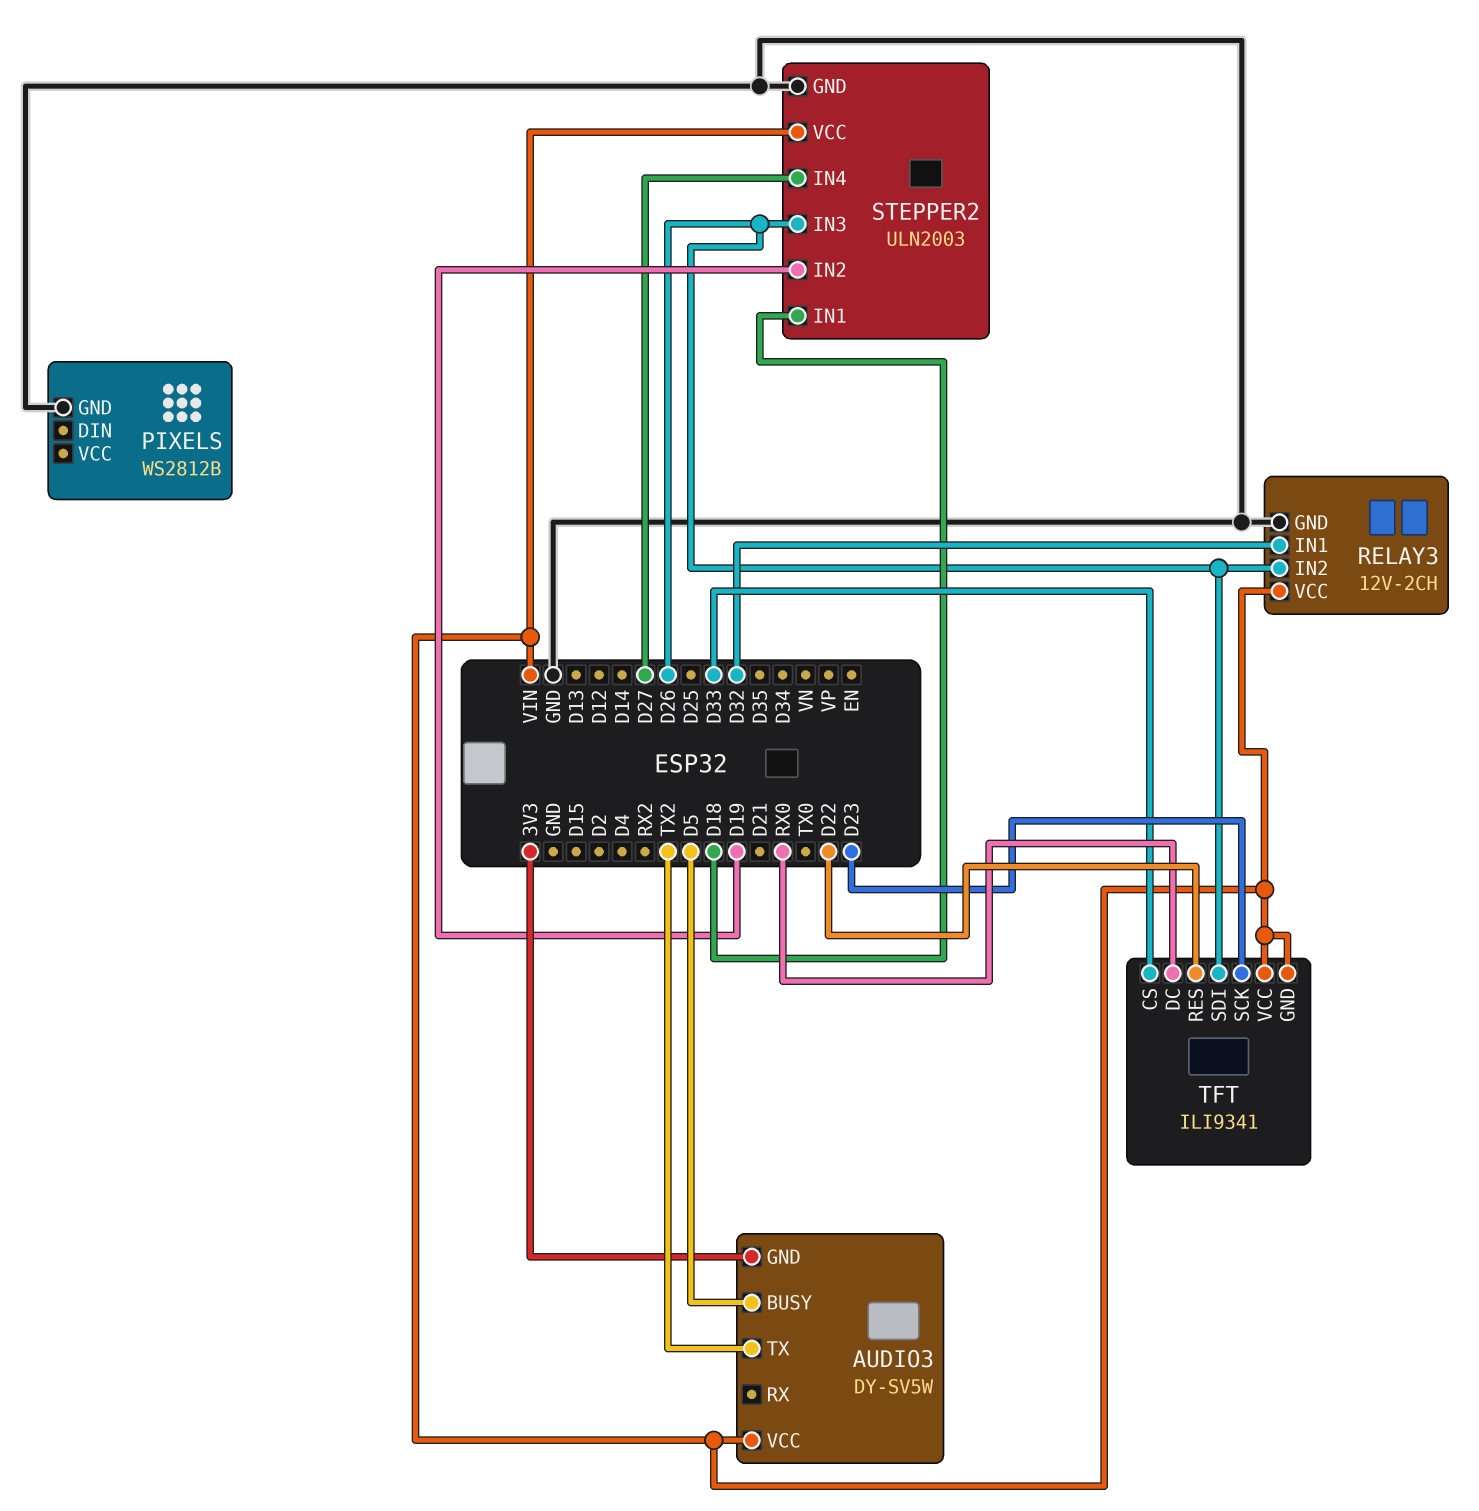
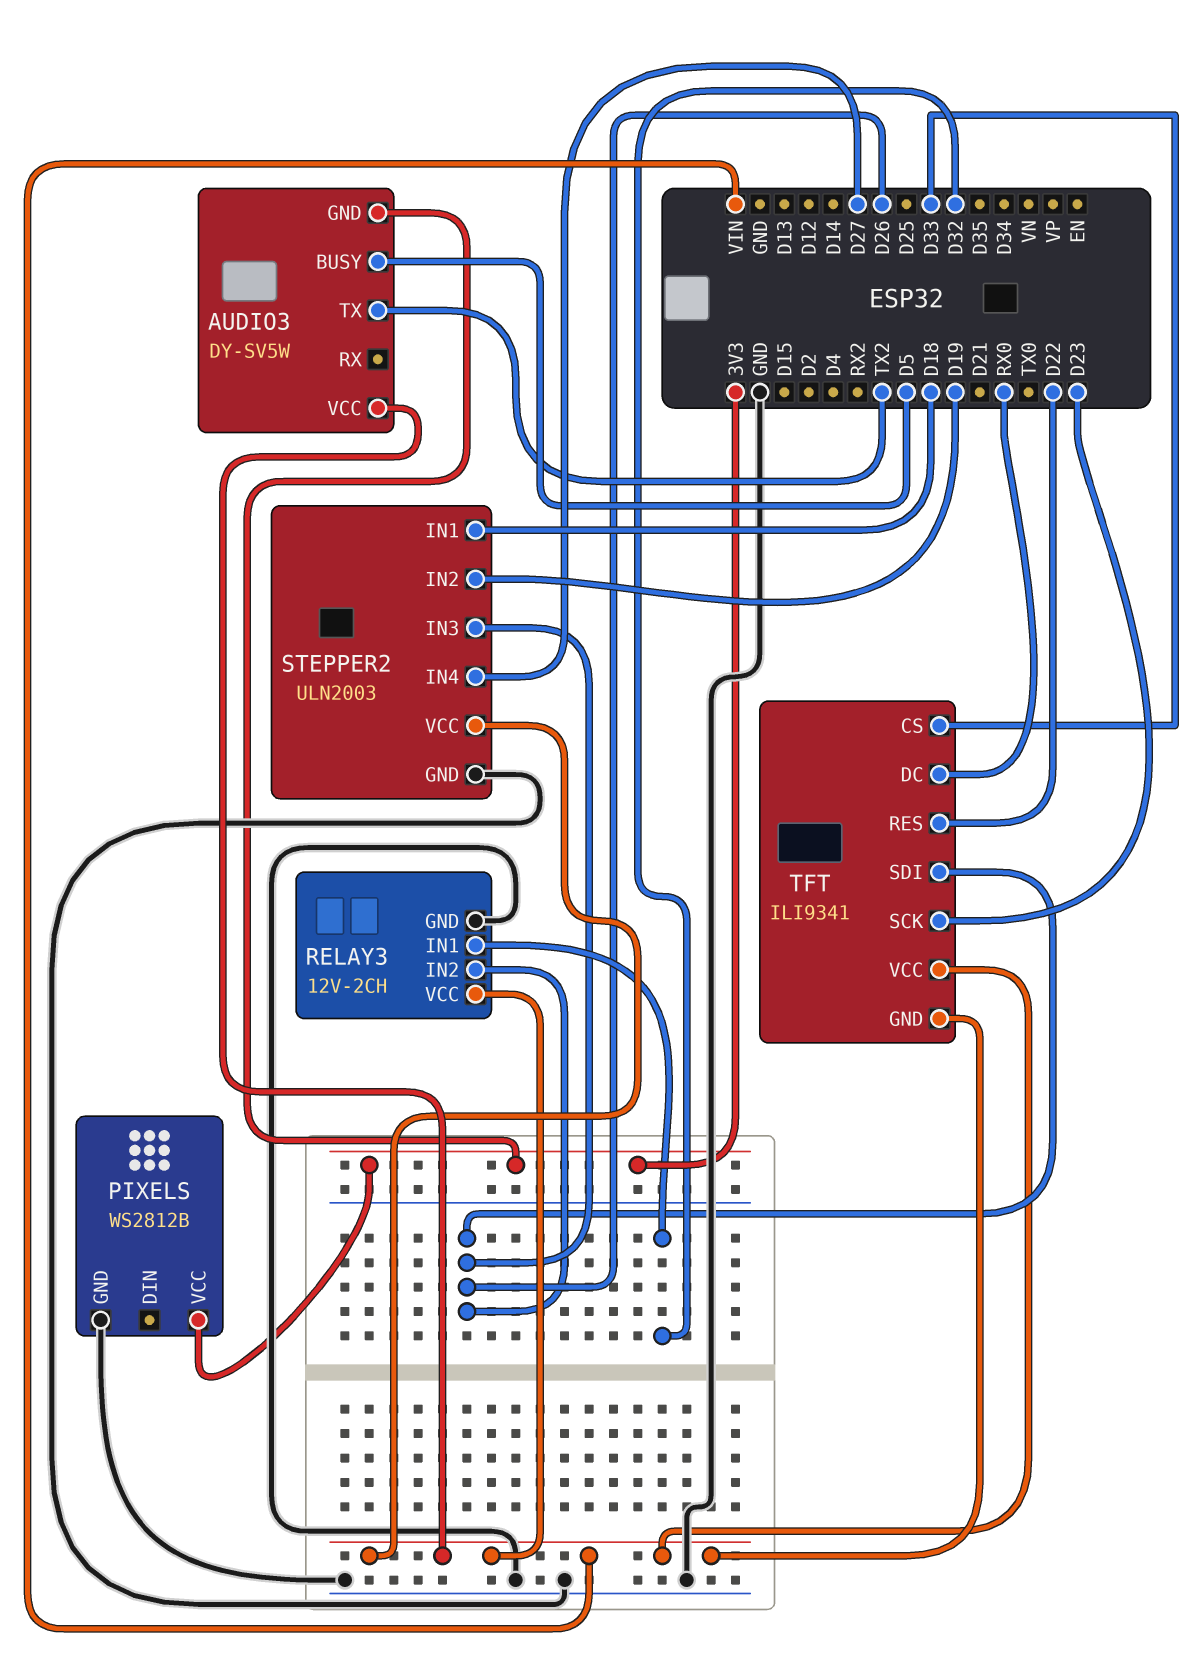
PIXELS pin VCC: none -> 3V3

